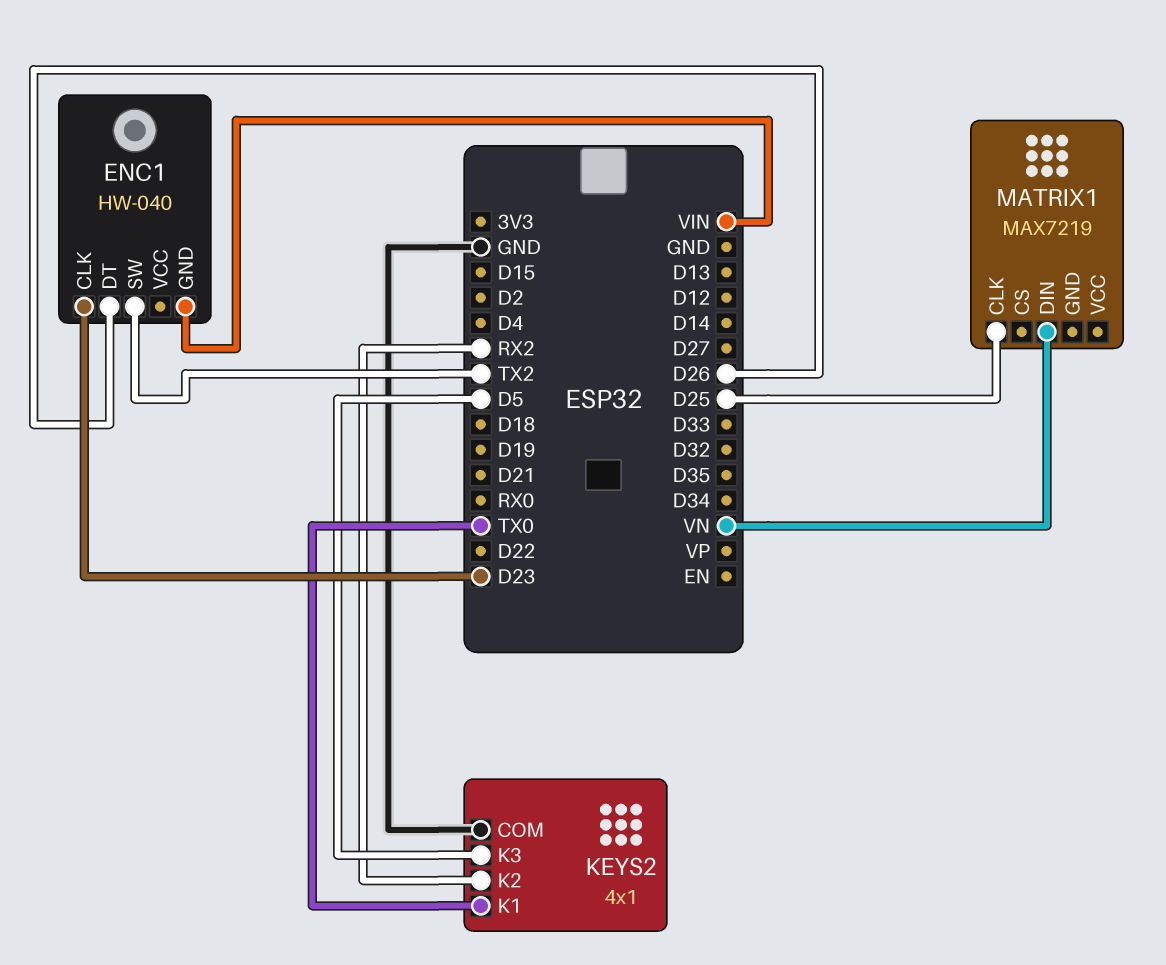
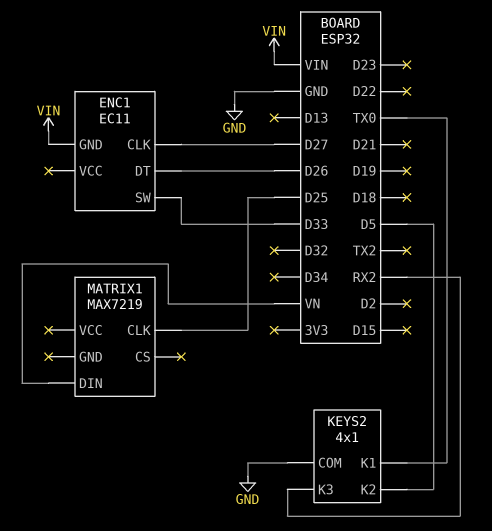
ENC1: HW-040 -> EC11
ENC1 pin CLK: D23 -> D27
ENC1 pin SW: TX2 -> D33
KEYS2 pin K2: RX2 -> D5
KEYS2 pin K3: D5 -> RX2

